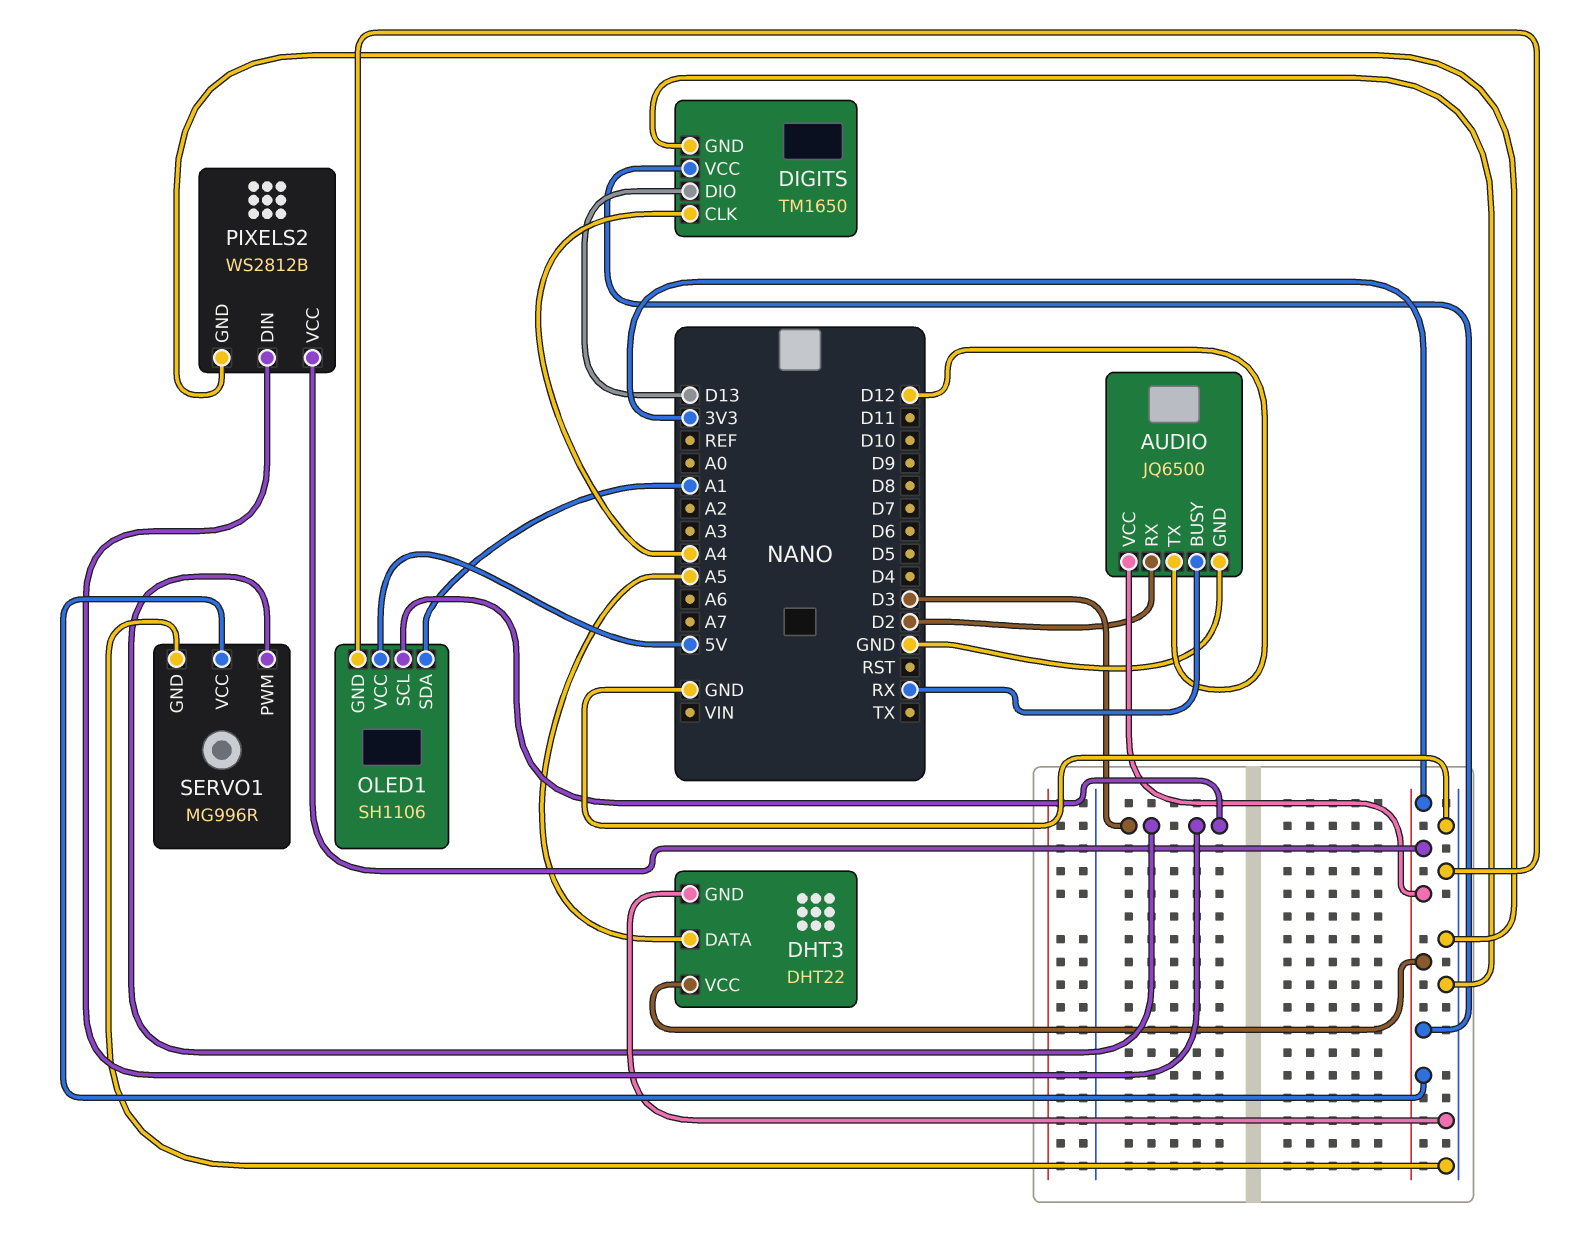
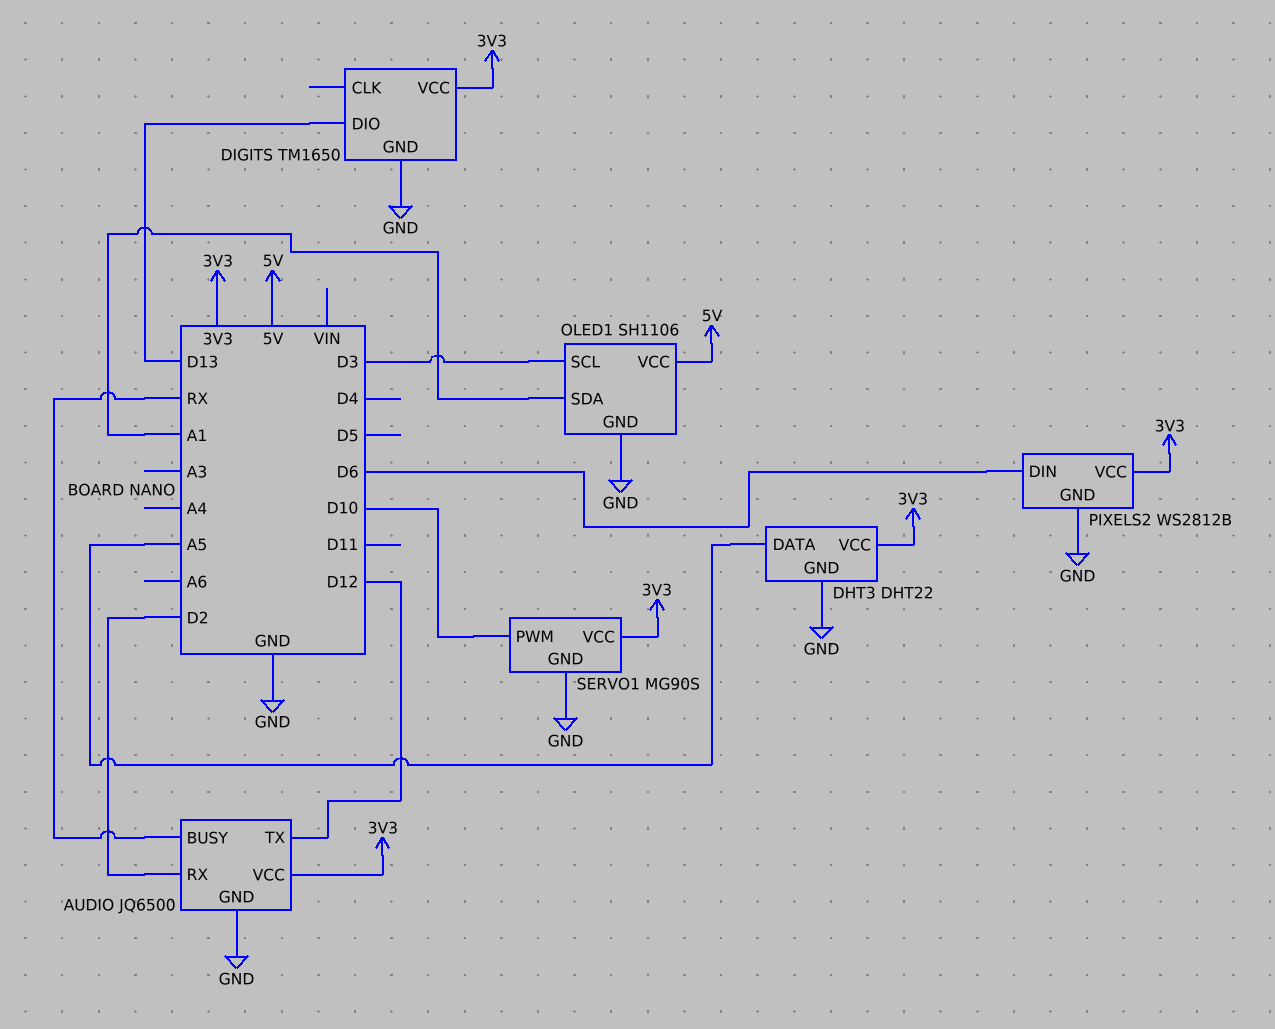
DIGITS pin CLK: A4 -> none
PIXELS2 pin DIN: D3 -> D6
SERVO1: MG996R -> MG90S
SERVO1 pin PWM: D3 -> D10

